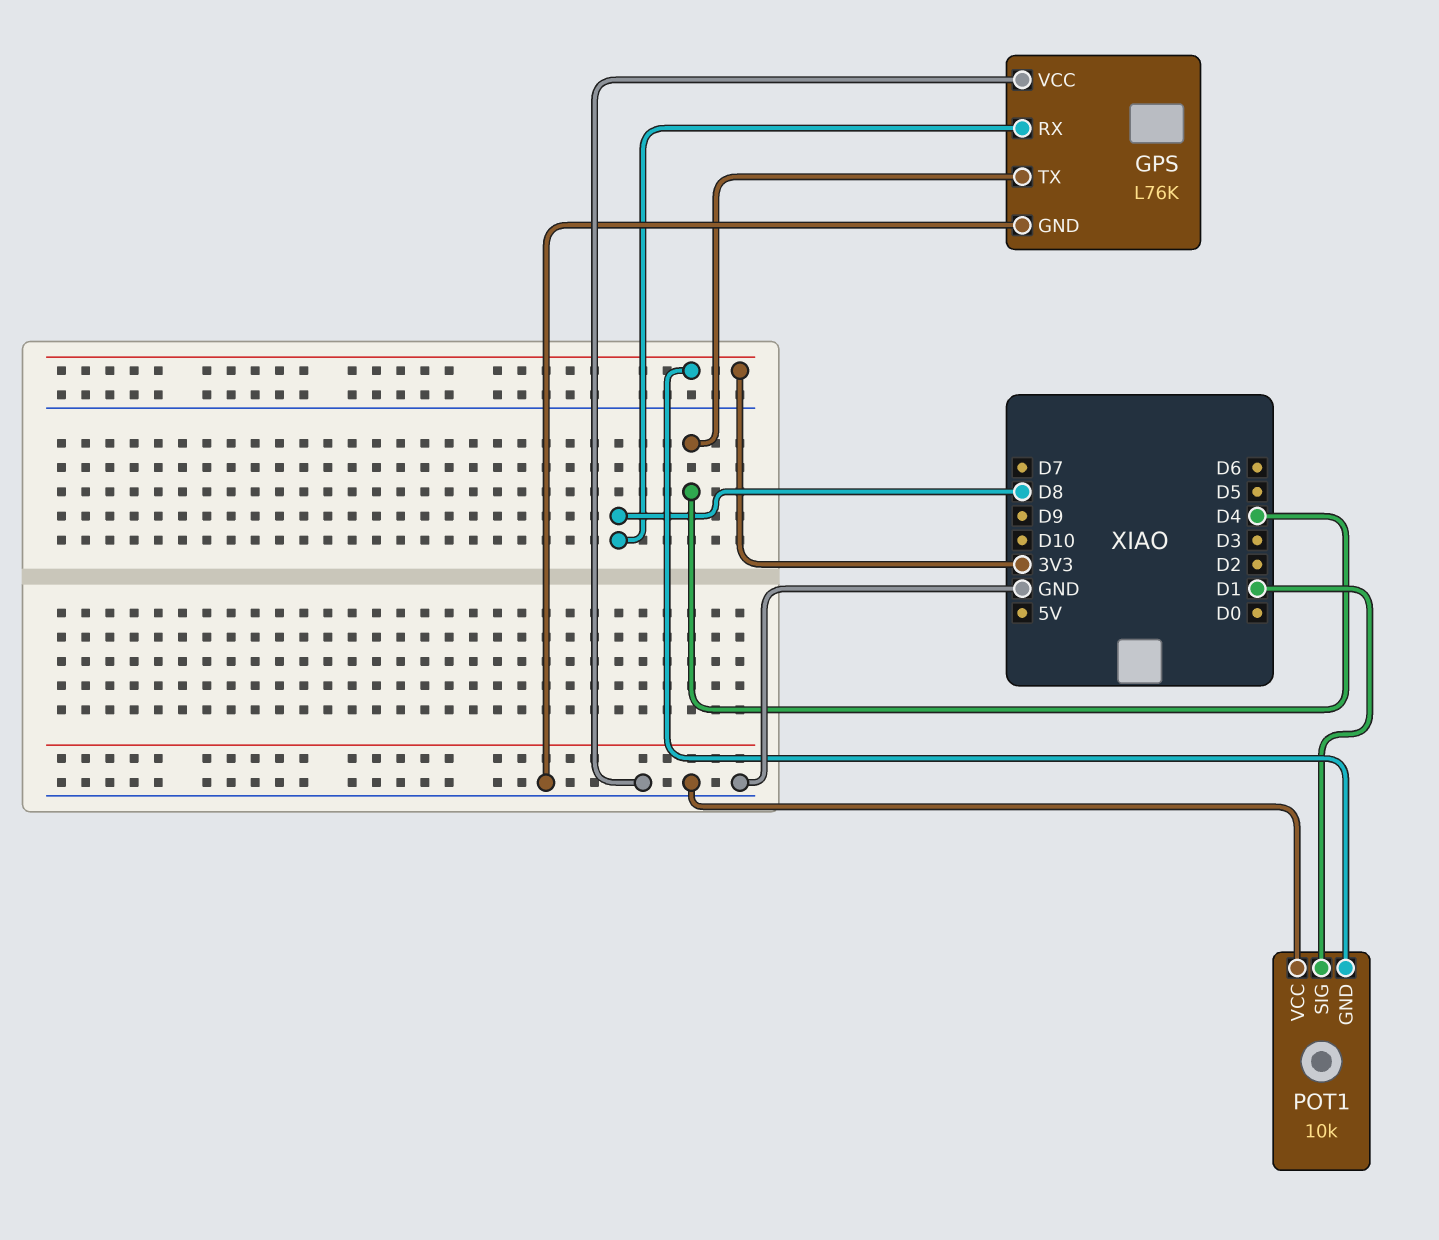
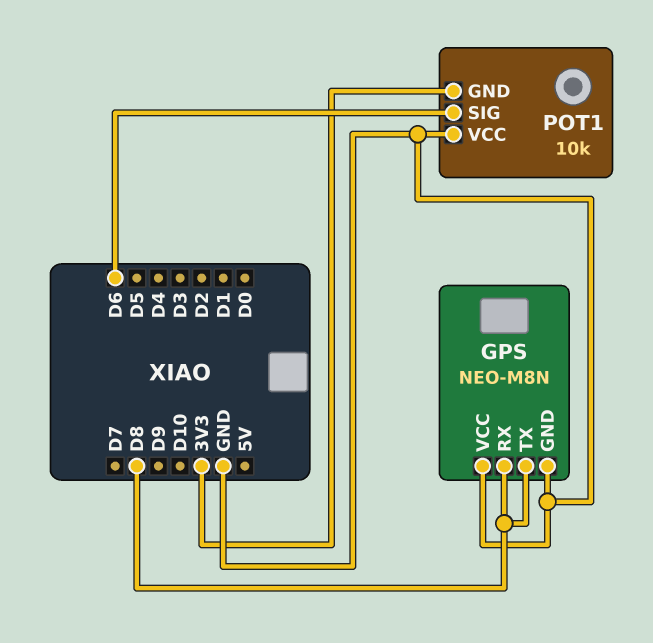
GPS: L76K -> NEO-M8N
GPS pin TX: D4 -> D8
POT1 pin SIG: D1 -> D6

